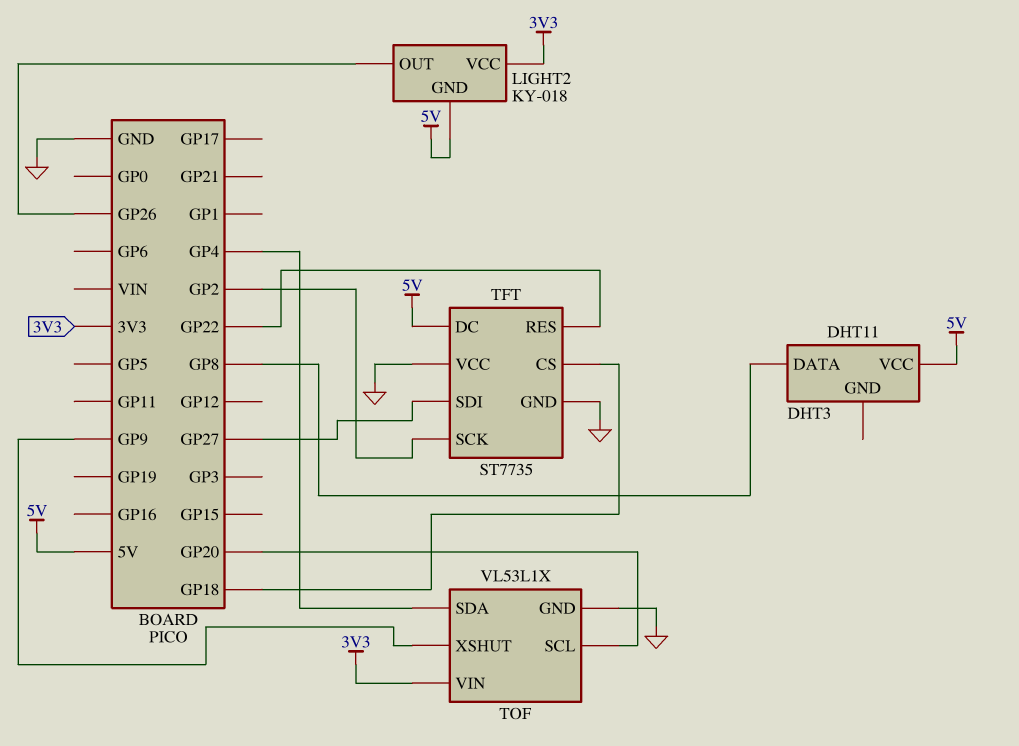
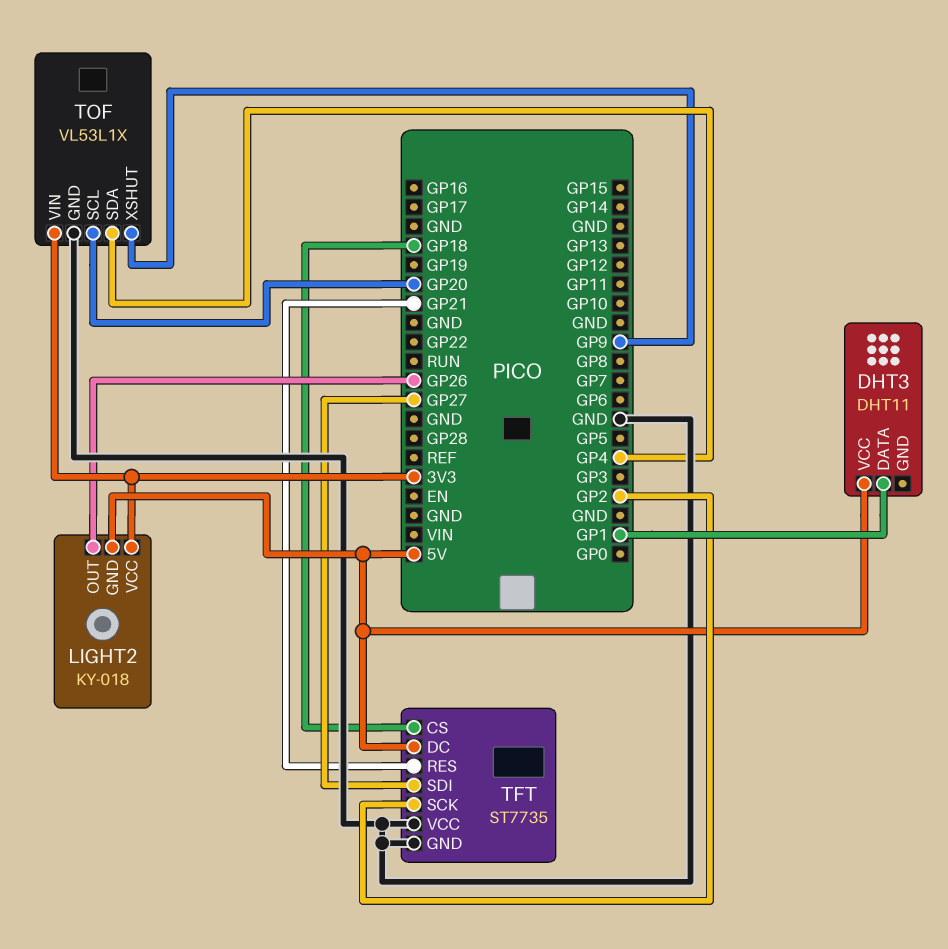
DHT3 pin DATA: GP8 -> GP1
TFT pin RES: GP22 -> GP21

